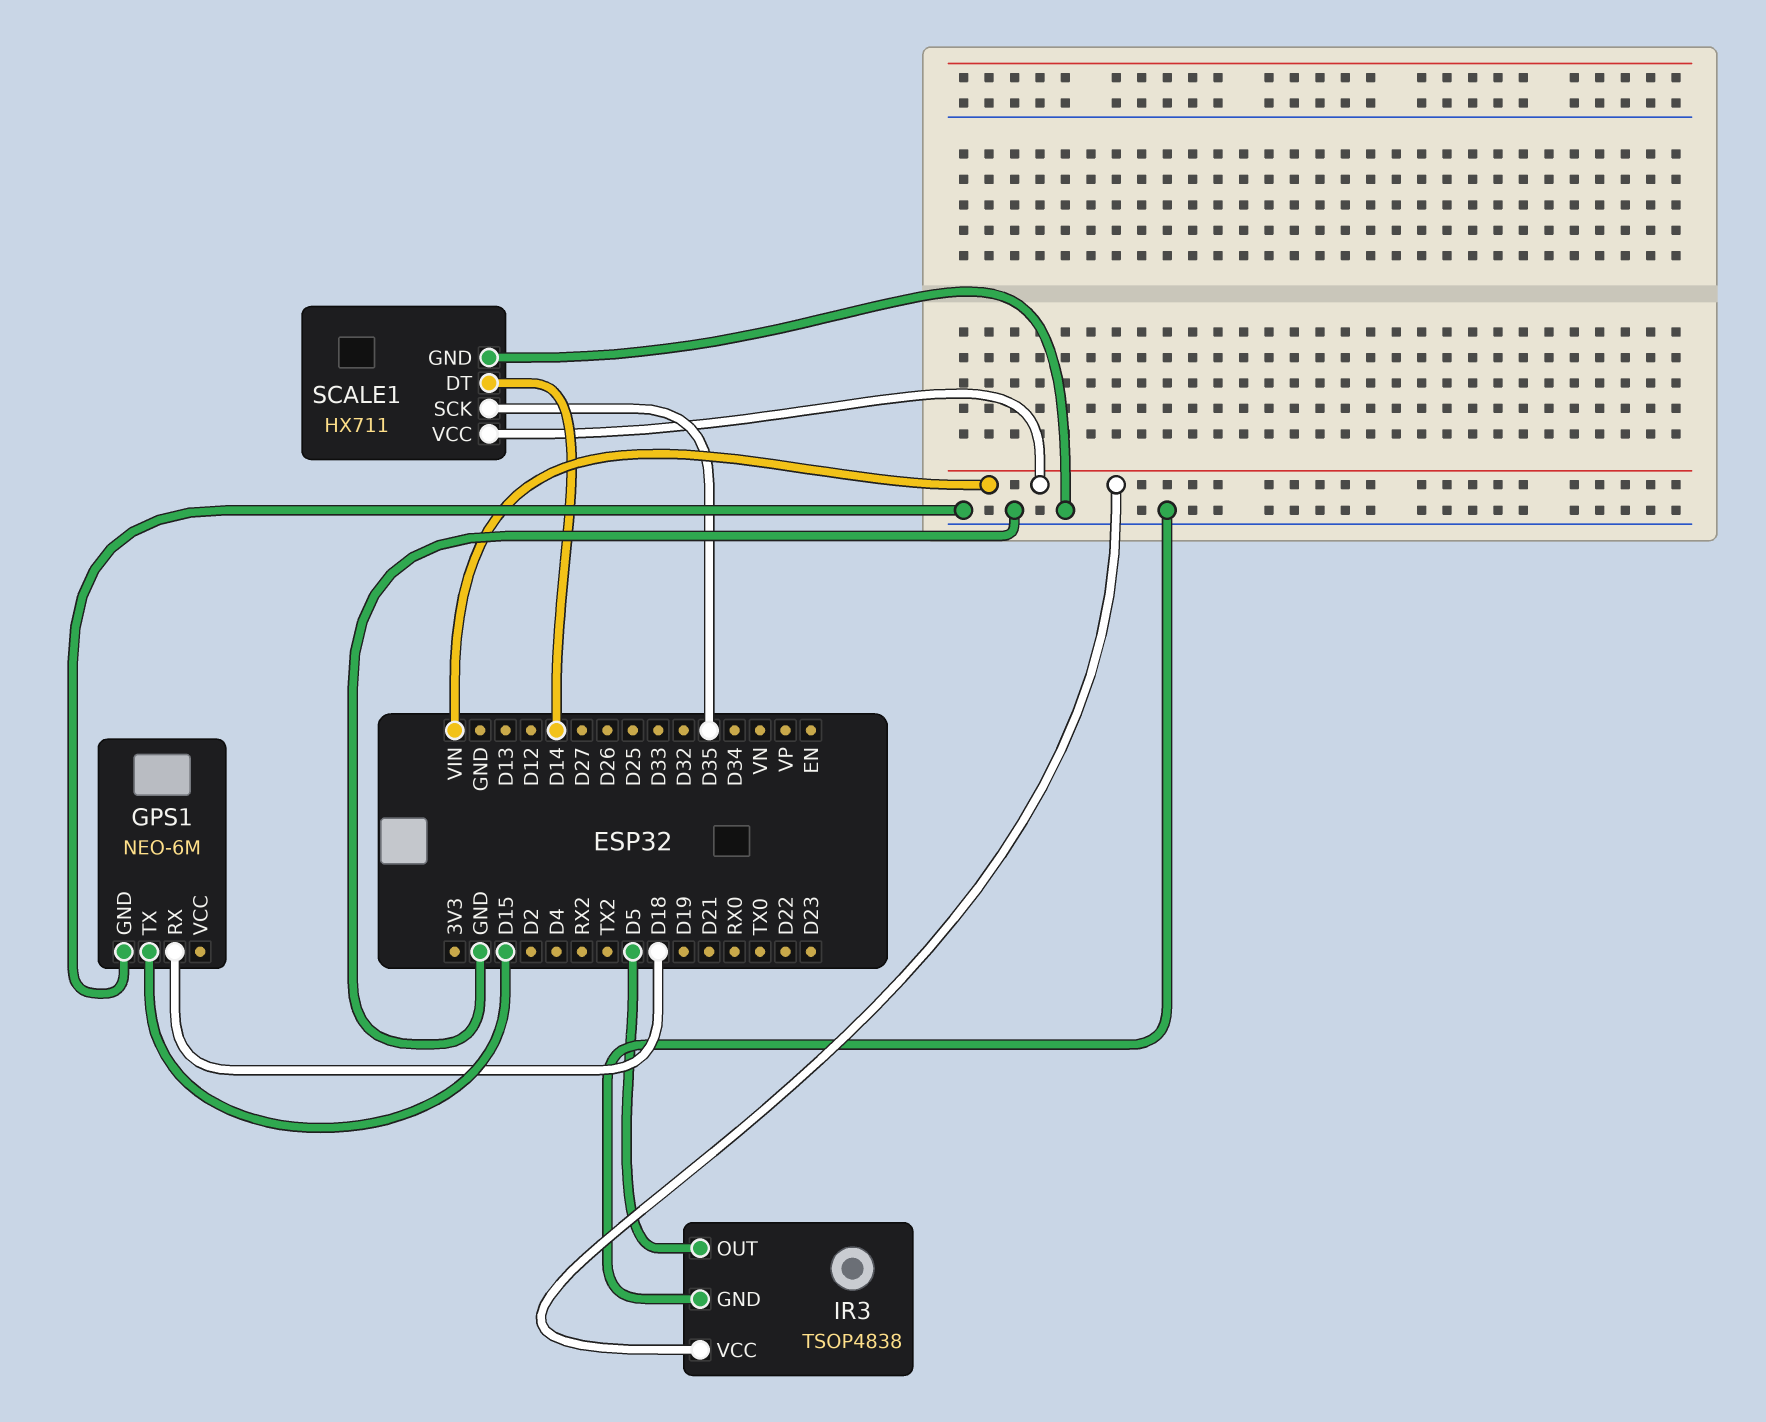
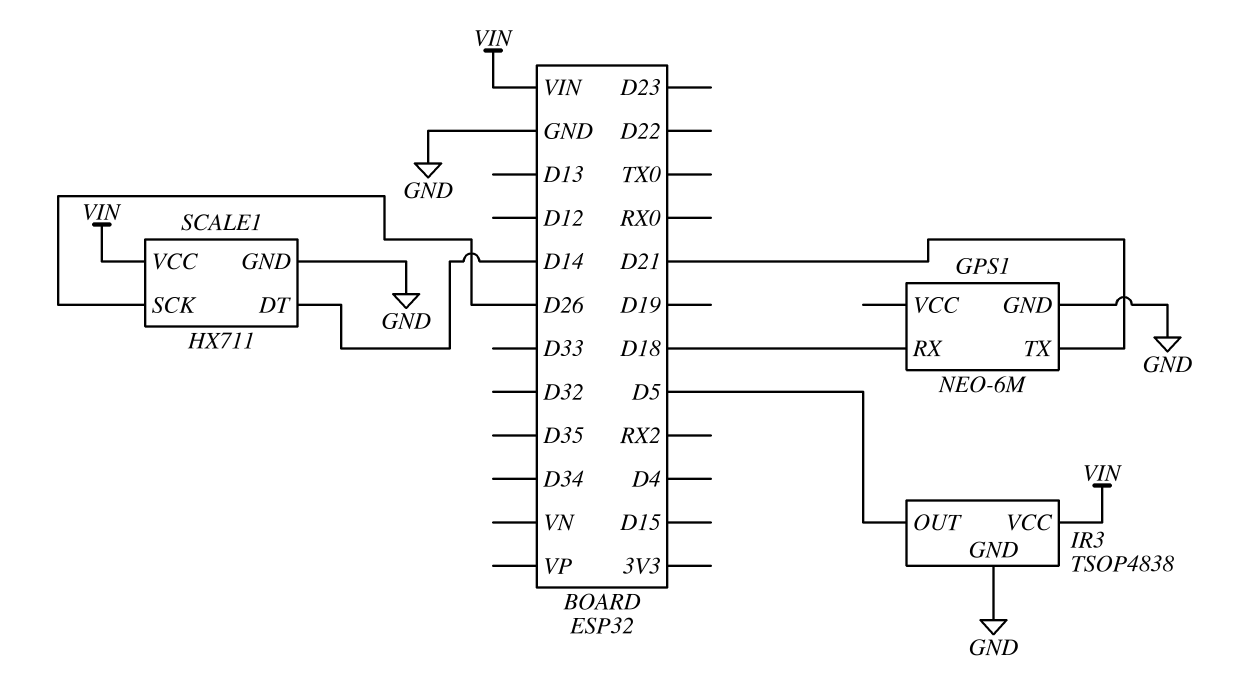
GPS1 pin TX: D15 -> D21
SCALE1 pin SCK: D35 -> D26

